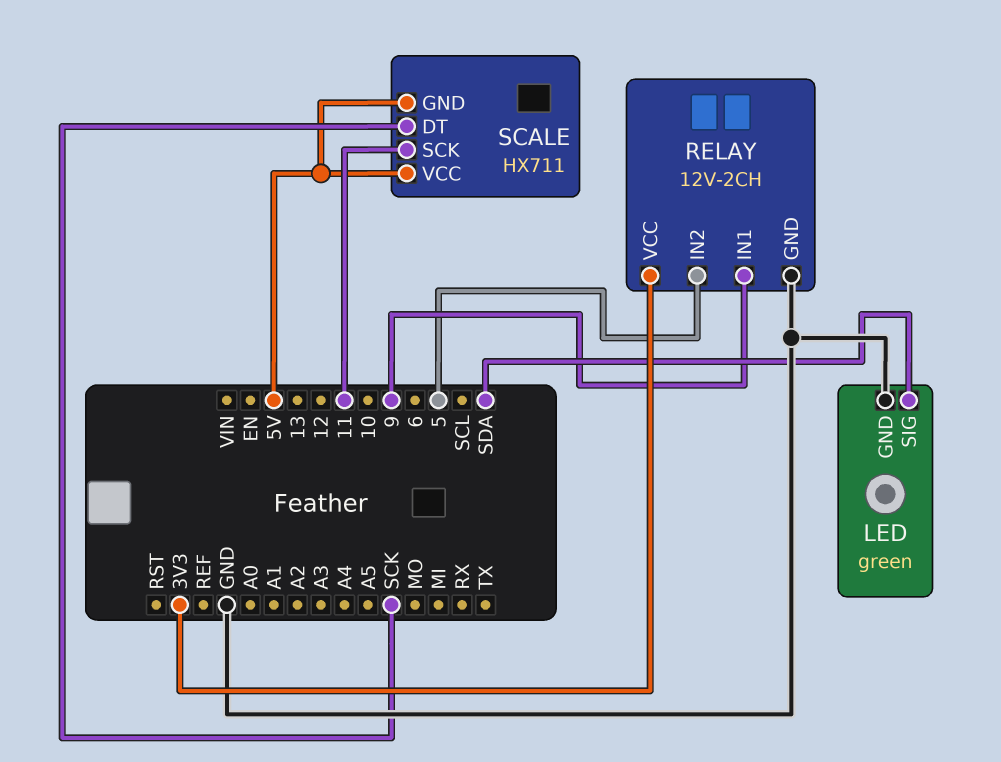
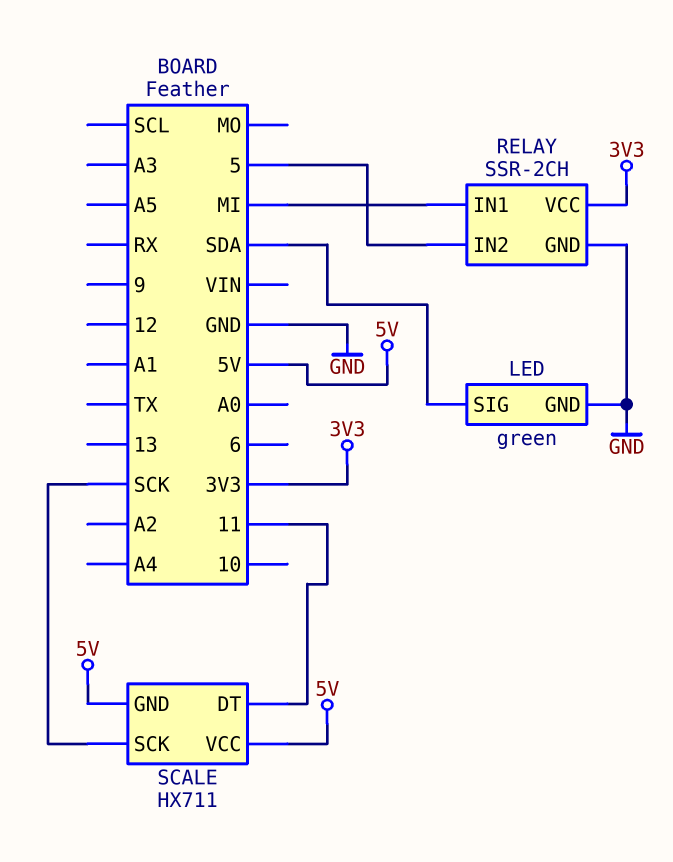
RELAY: 12V-2CH -> SSR-2CH
RELAY pin IN1: 9 -> MI
SCALE pin DT: SCK -> 11
SCALE pin SCK: 11 -> SCK

